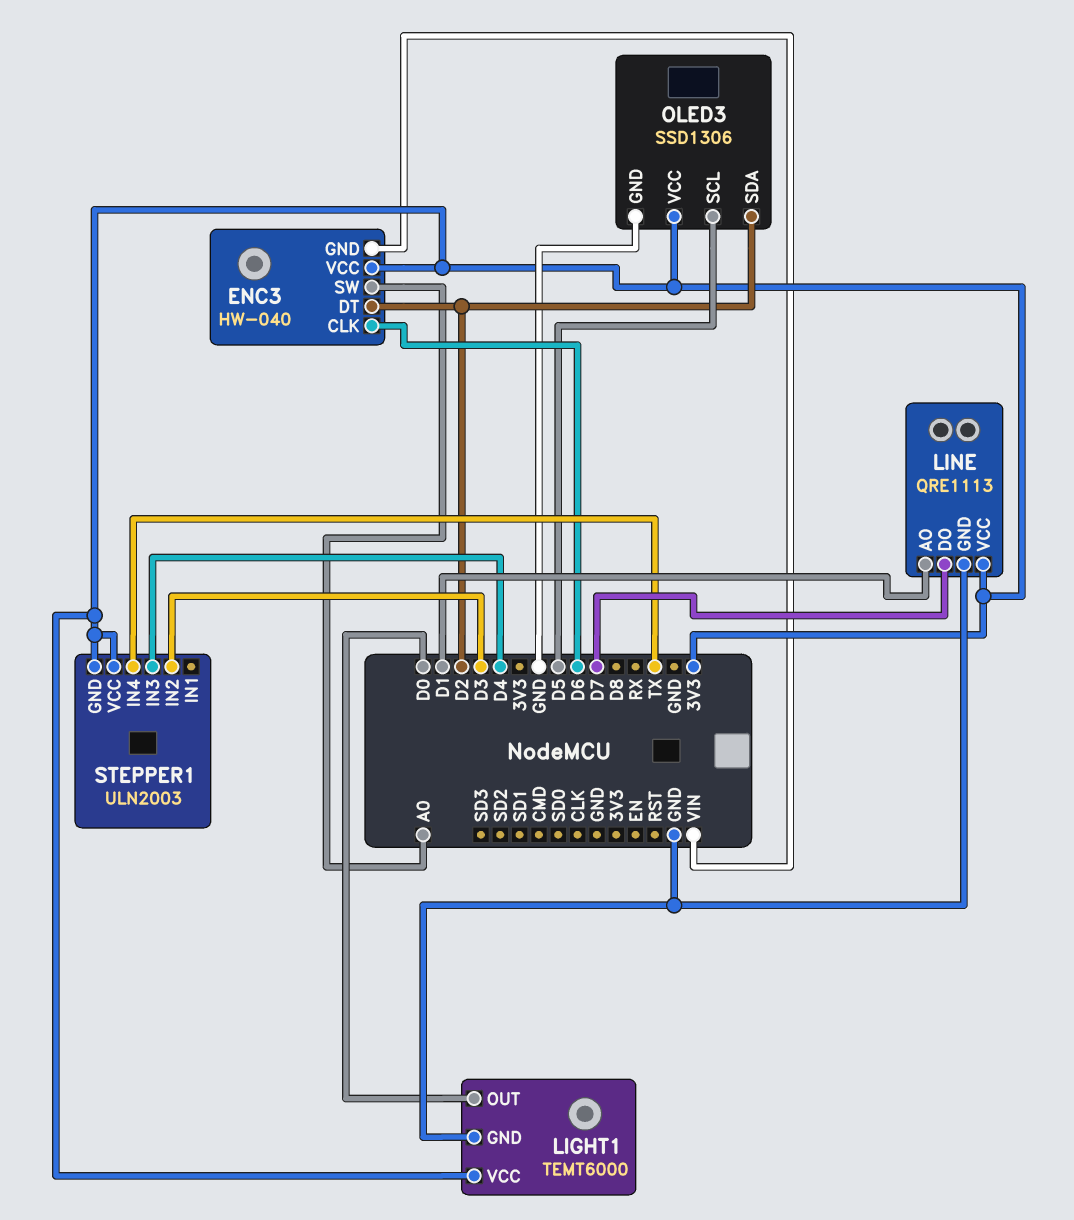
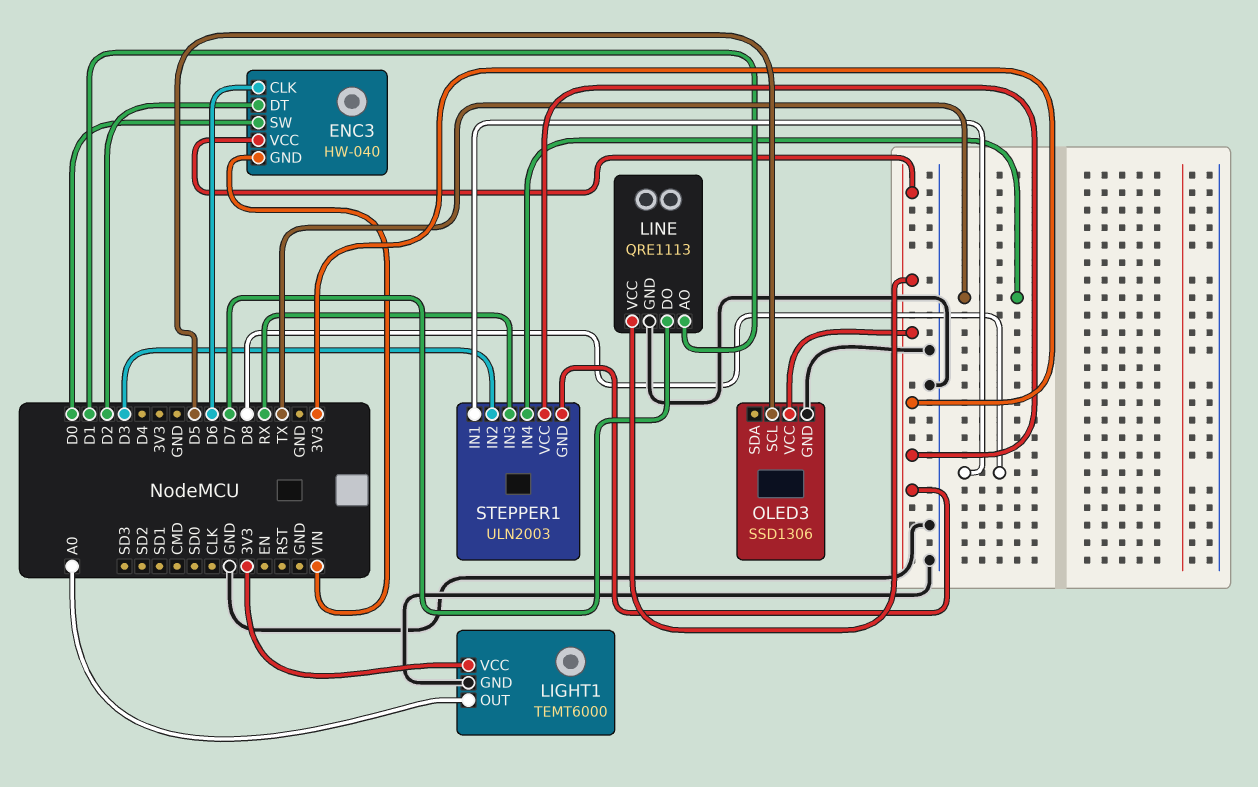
ENC3 pin SW: A0 -> D0
LIGHT1 pin OUT: D0 -> A0
OLED3 pin SDA: D2 -> none
STEPPER1 pin IN1: none -> D8
STEPPER1 pin IN3: D4 -> RX

